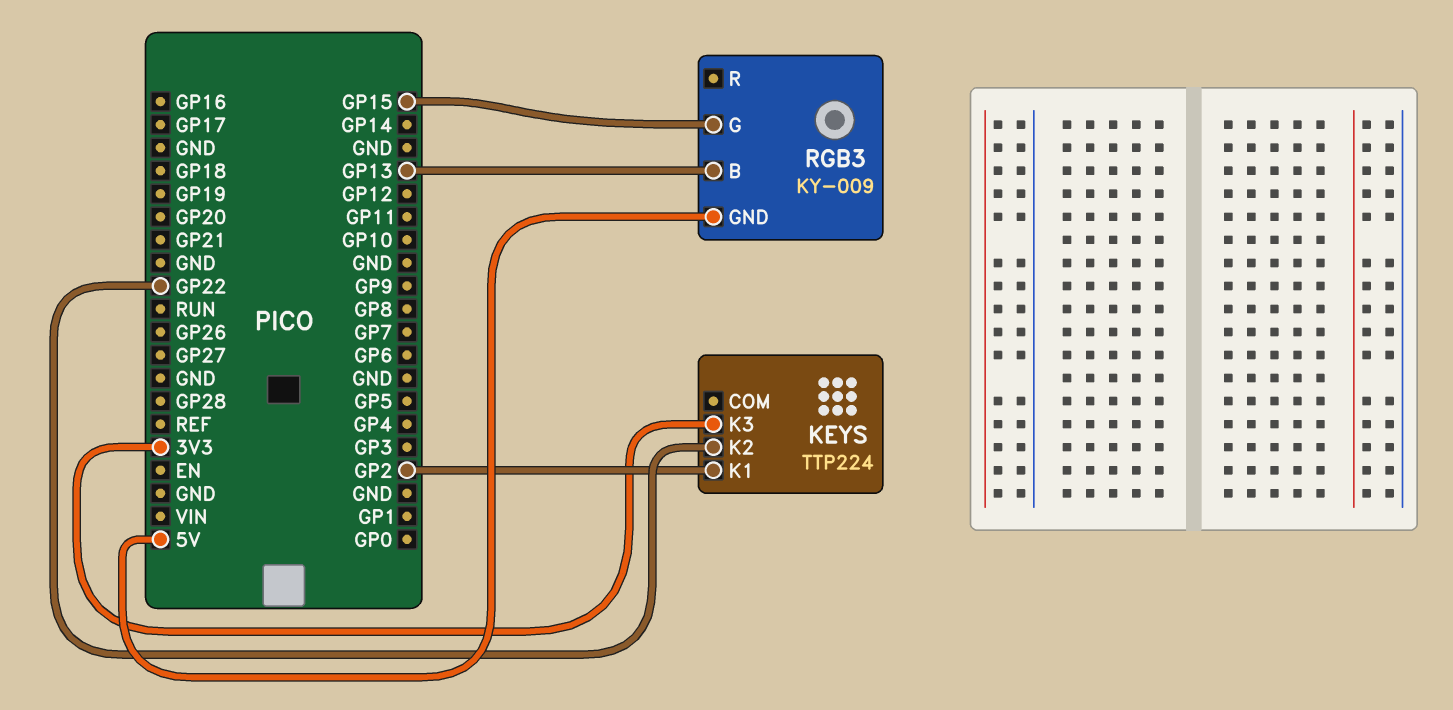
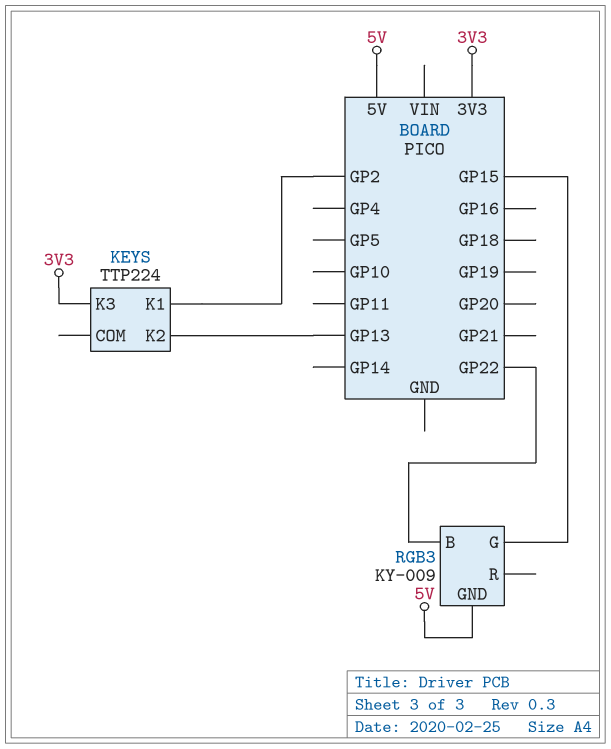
KEYS pin K2: GP22 -> GP13
RGB3 pin B: GP13 -> GP22

